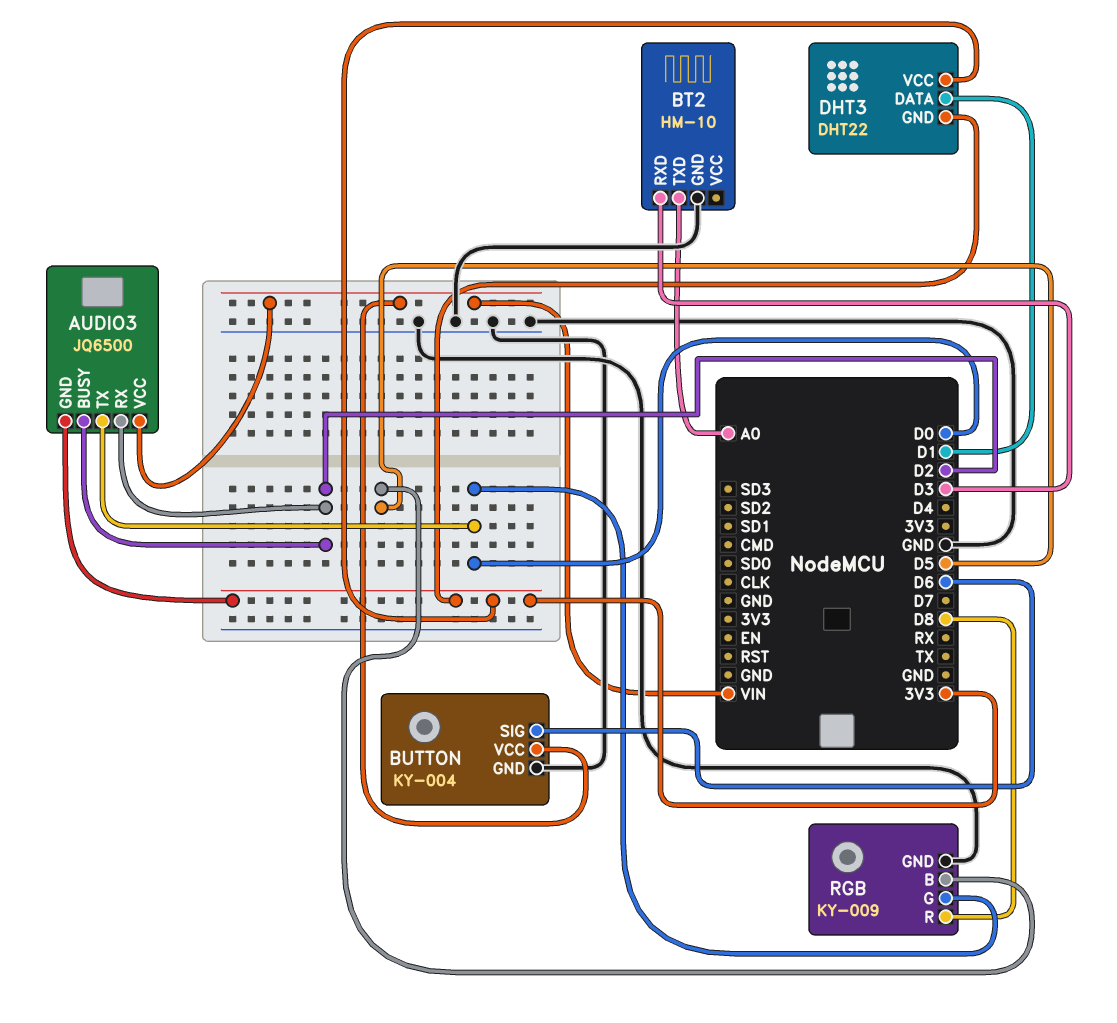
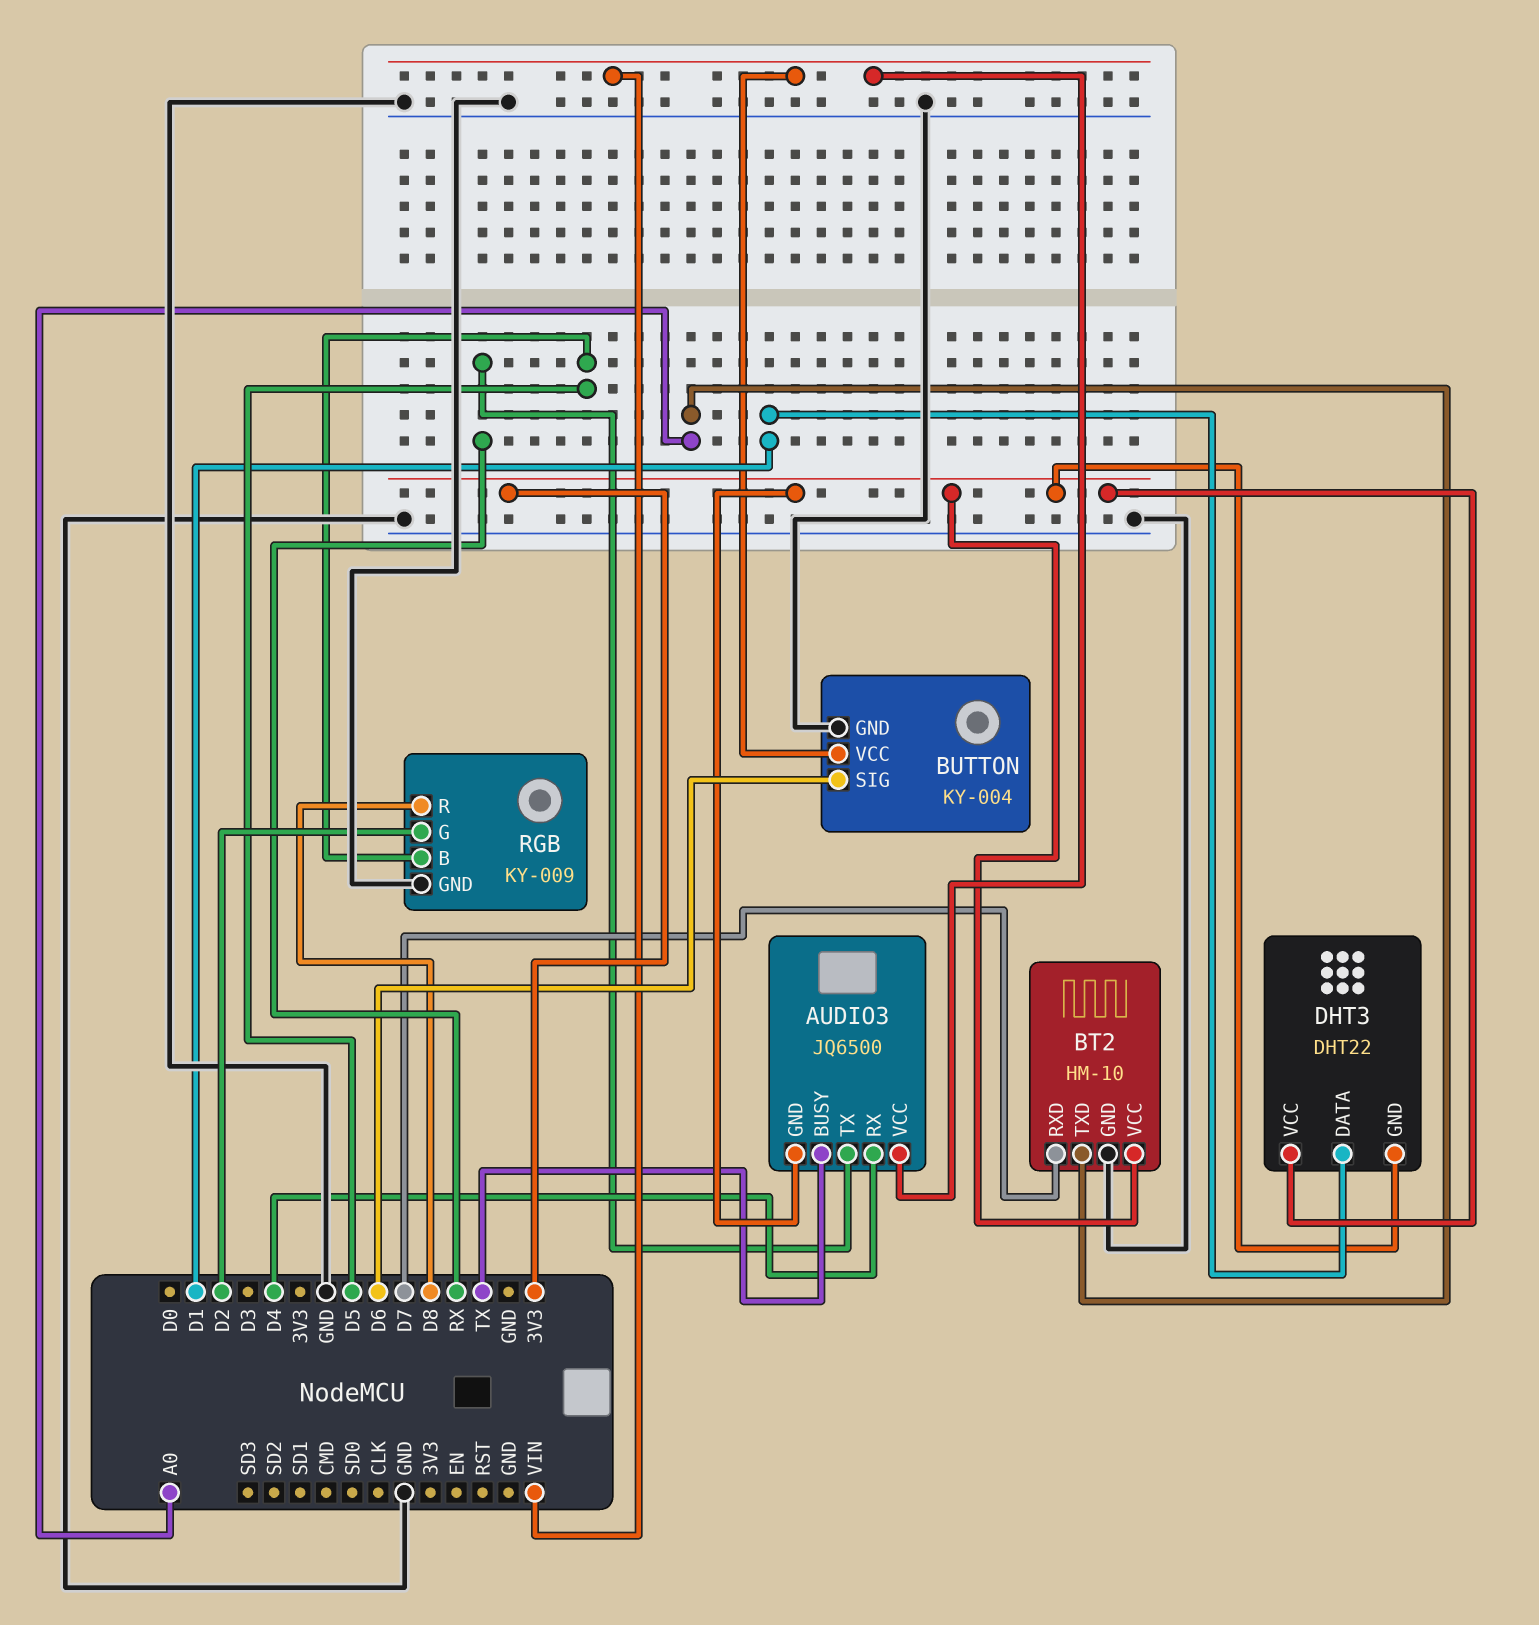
AUDIO3 pin BUSY: D2 -> TX
AUDIO3 pin RX: D2 -> D4
AUDIO3 pin TX: D0 -> RX
BT2 pin RXD: D3 -> D7
BT2 pin VCC: none -> 3V3
RGB pin G: D0 -> D2

